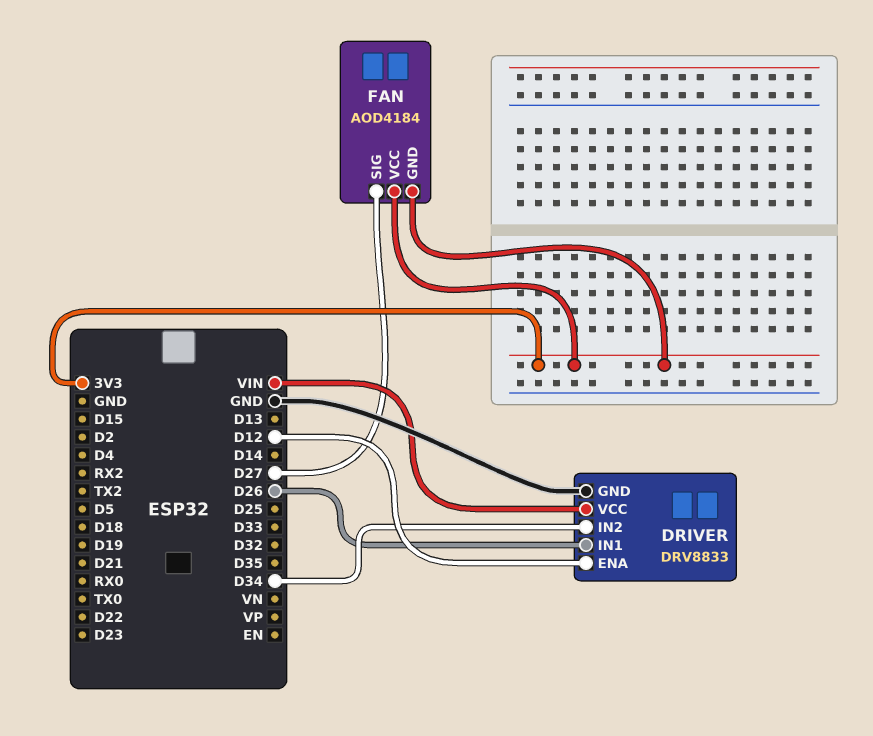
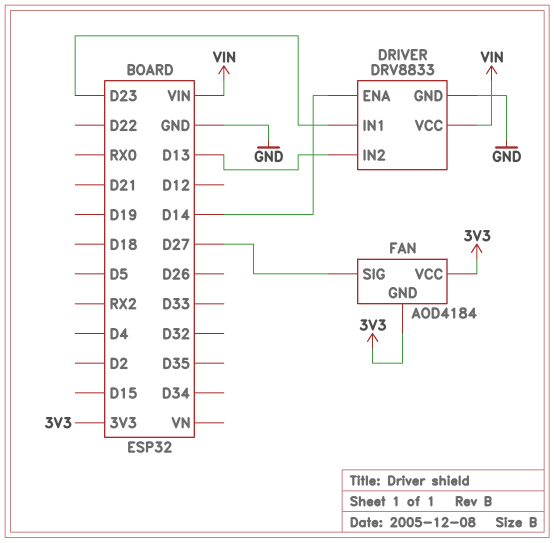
DRIVER pin ENA: D12 -> D14
DRIVER pin IN1: D26 -> D23
DRIVER pin IN2: D34 -> D13

